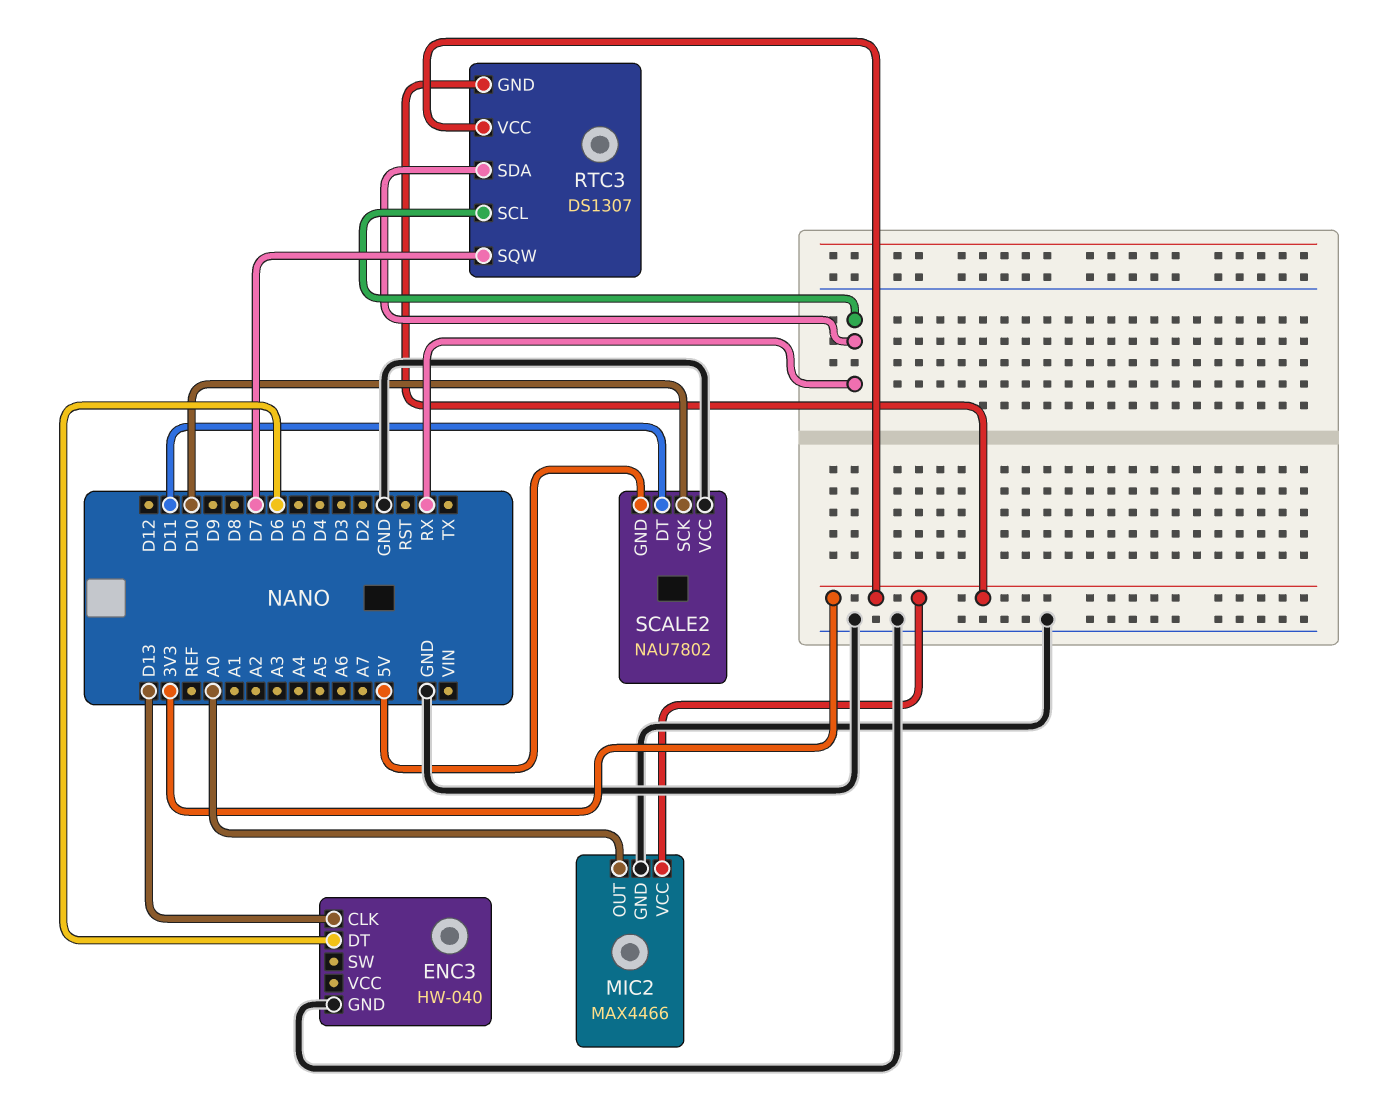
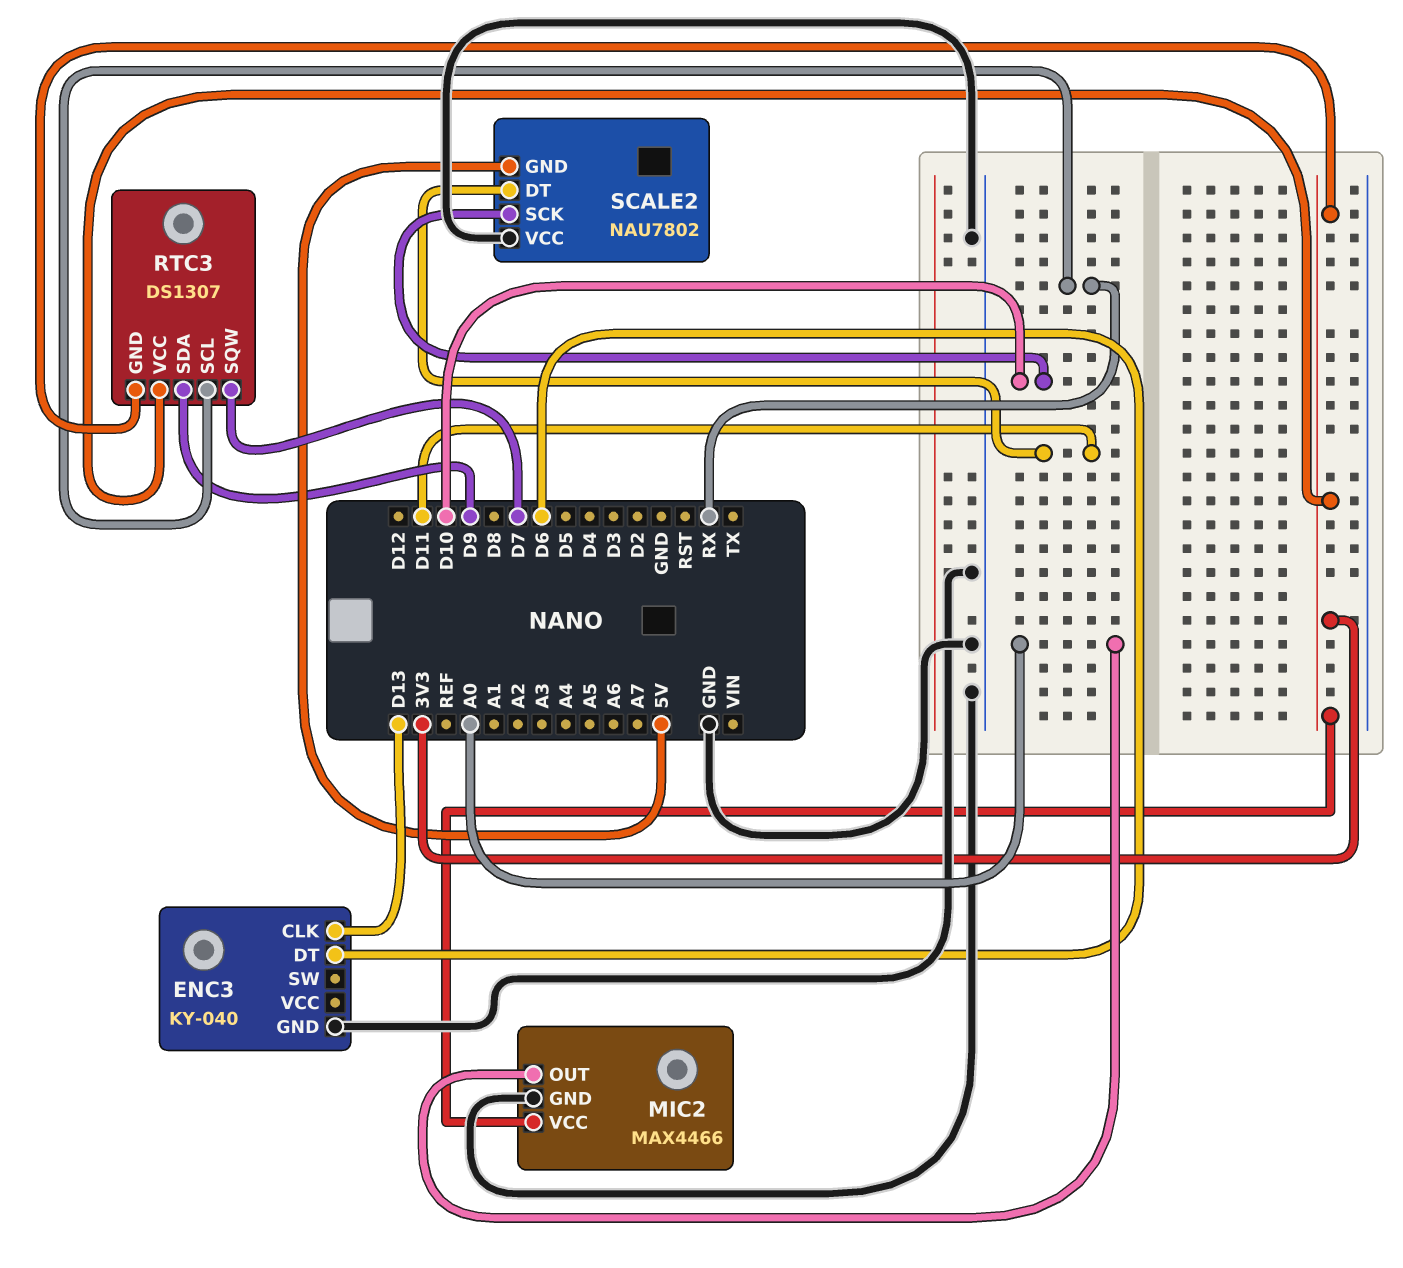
ENC3: HW-040 -> KY-040
RTC3 pin SDA: RX -> D9

